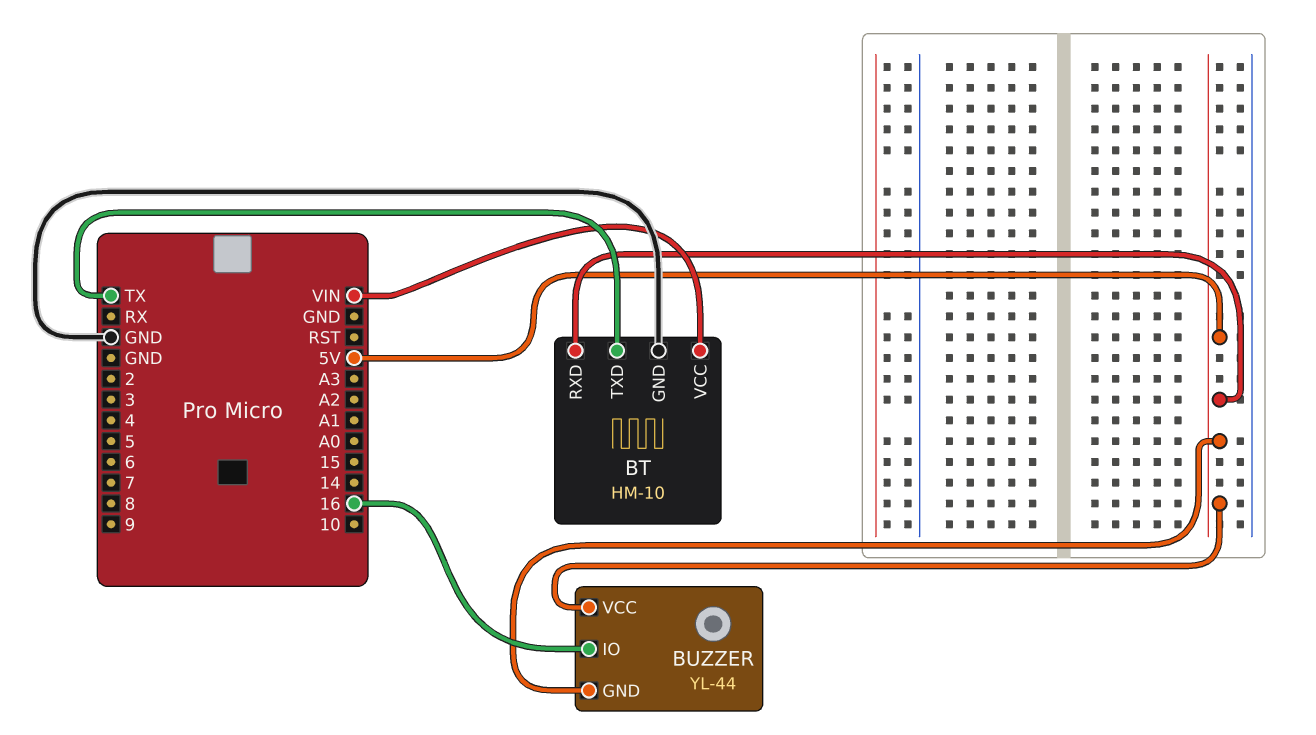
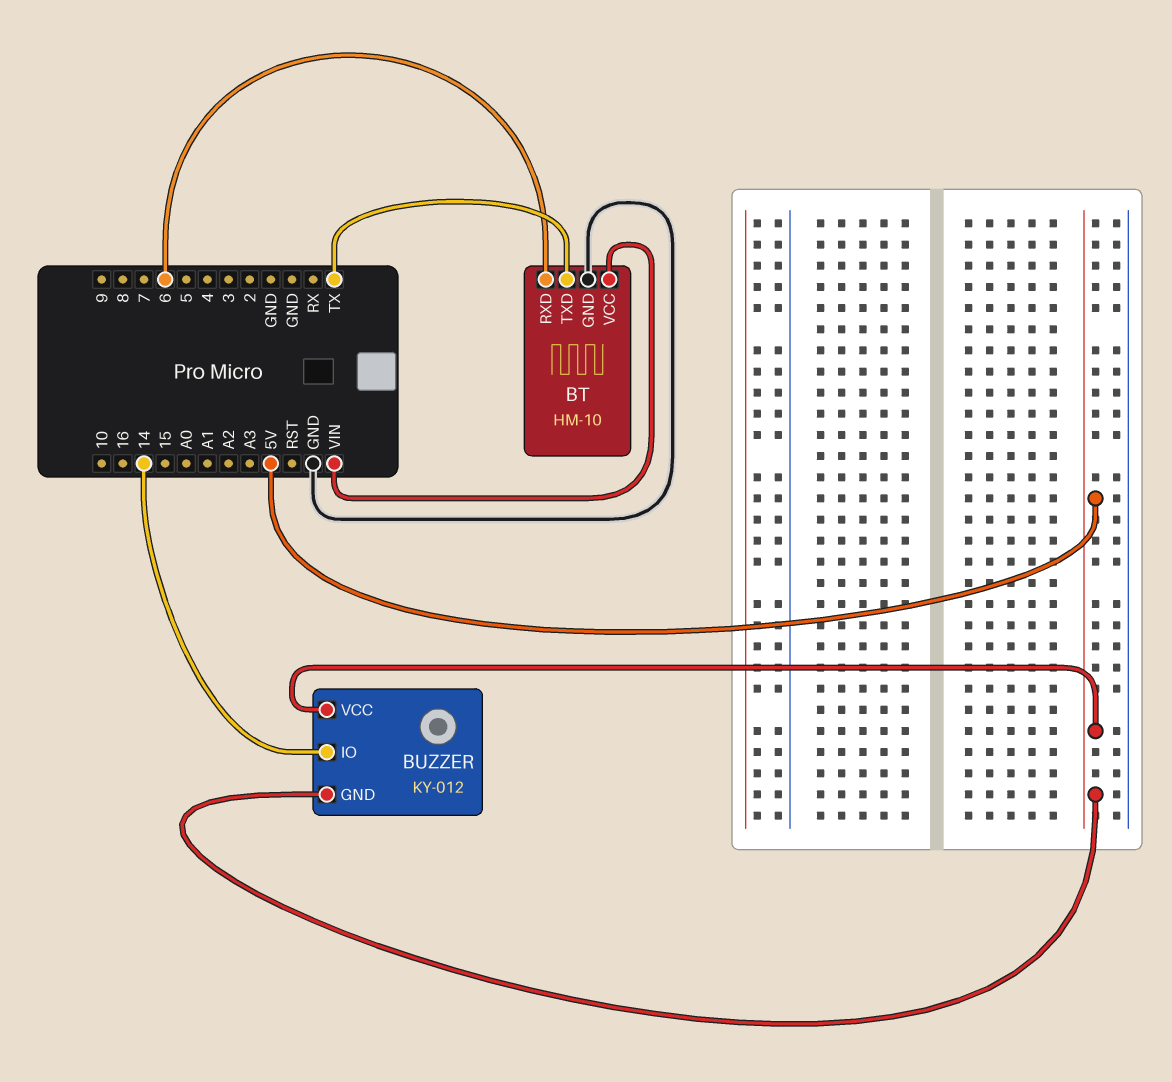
BT pin RXD: 5V -> 6
BUZZER: YL-44 -> KY-012
BUZZER pin IO: 16 -> 14

